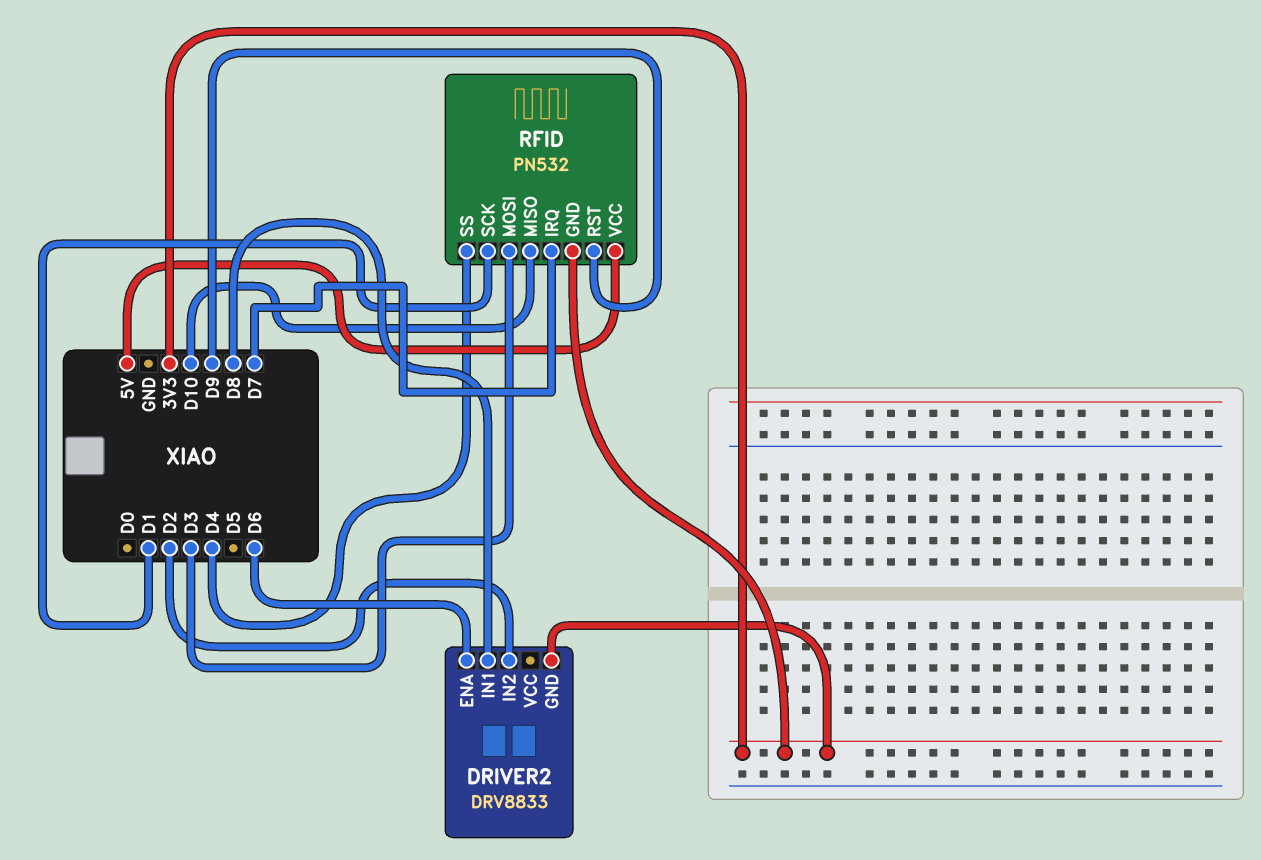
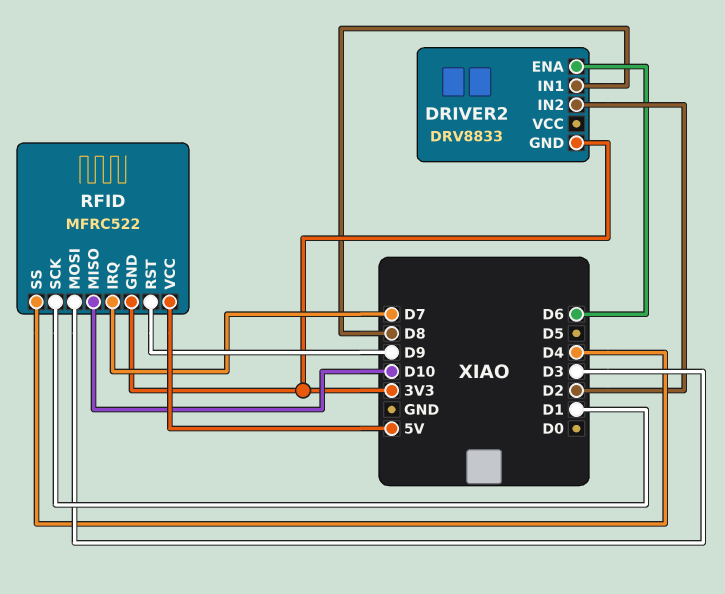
RFID: PN532 -> MFRC522

